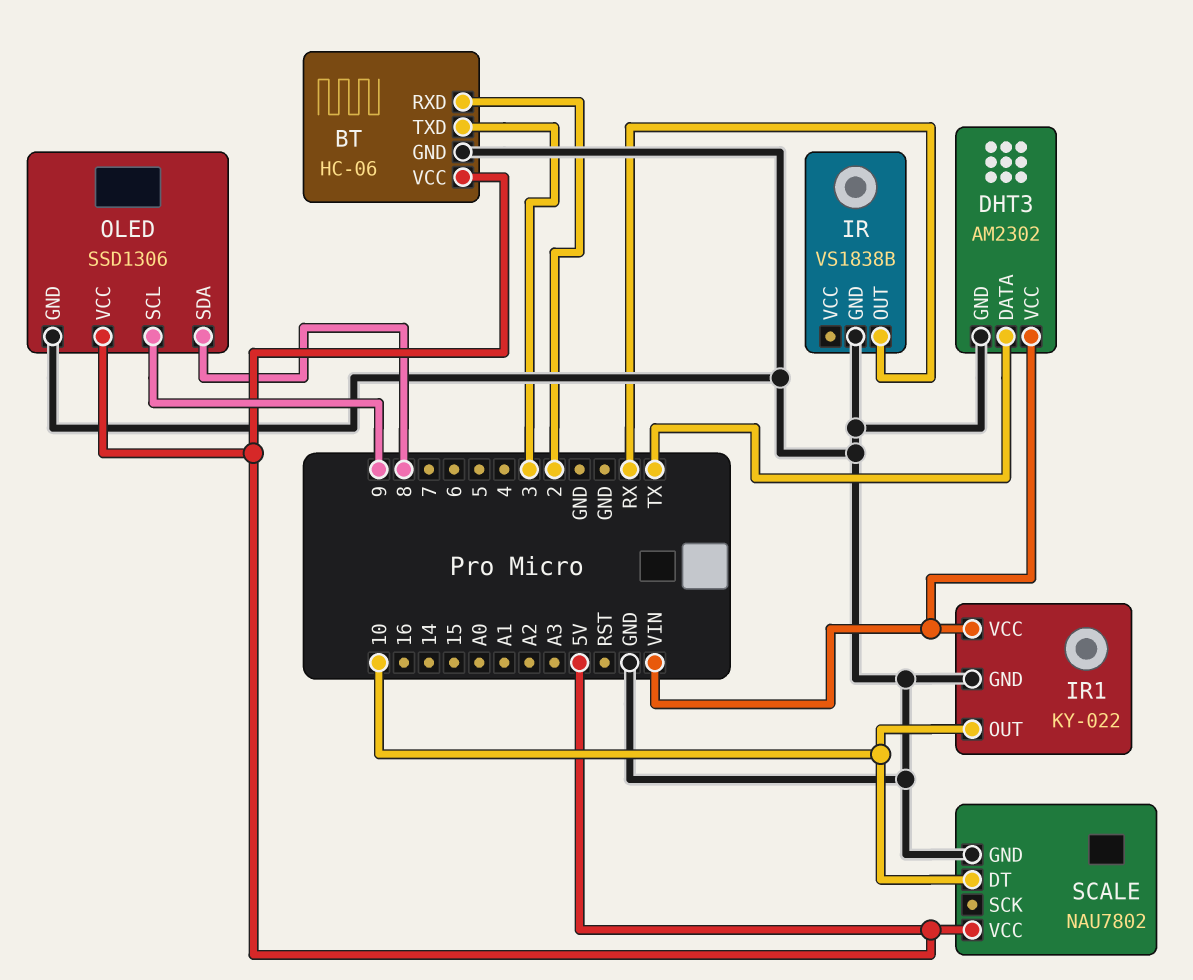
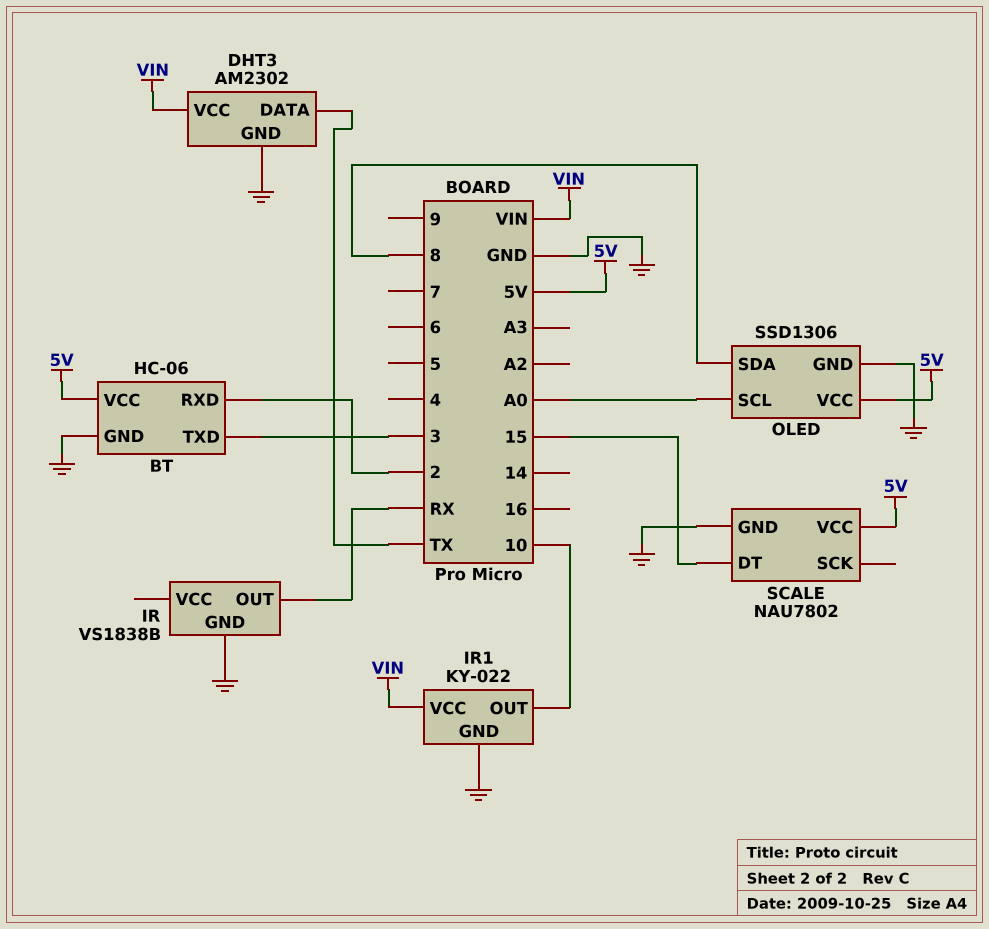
OLED pin SCL: 9 -> A0
SCALE pin DT: 10 -> 15

